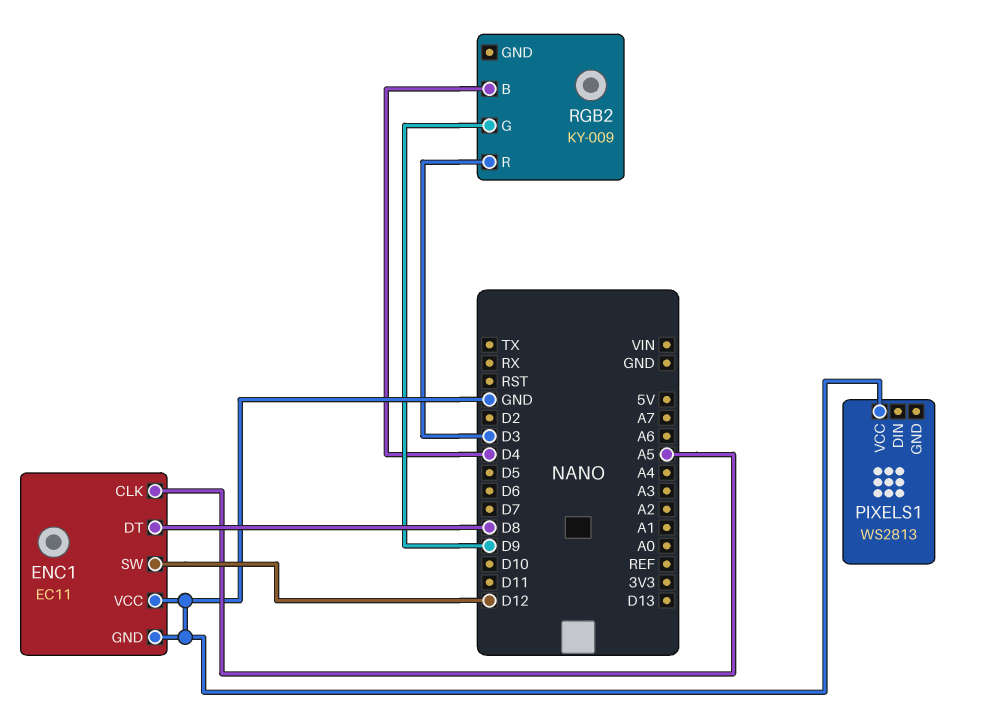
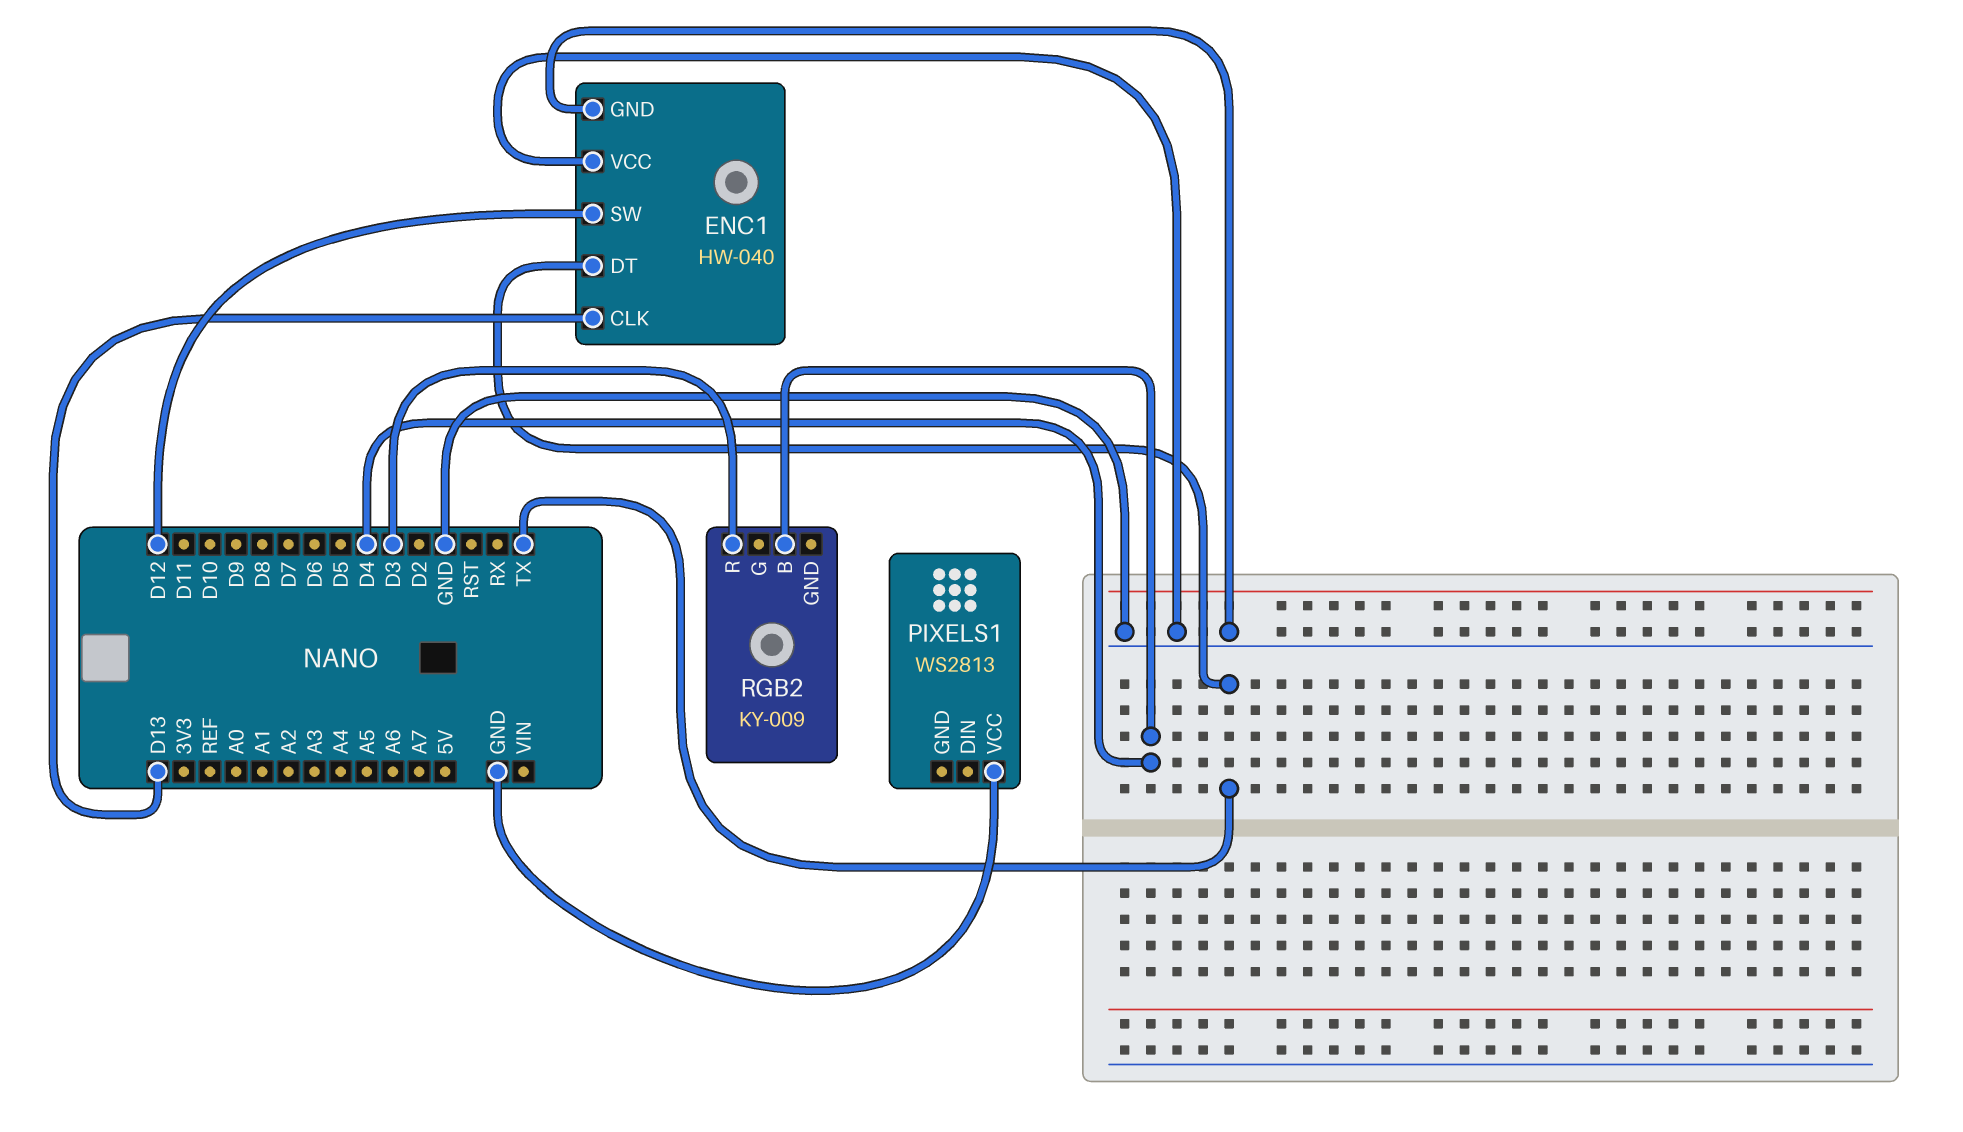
ENC1: EC11 -> HW-040
ENC1 pin CLK: A5 -> D13
ENC1 pin DT: D8 -> TX
RGB2 pin G: D9 -> none

